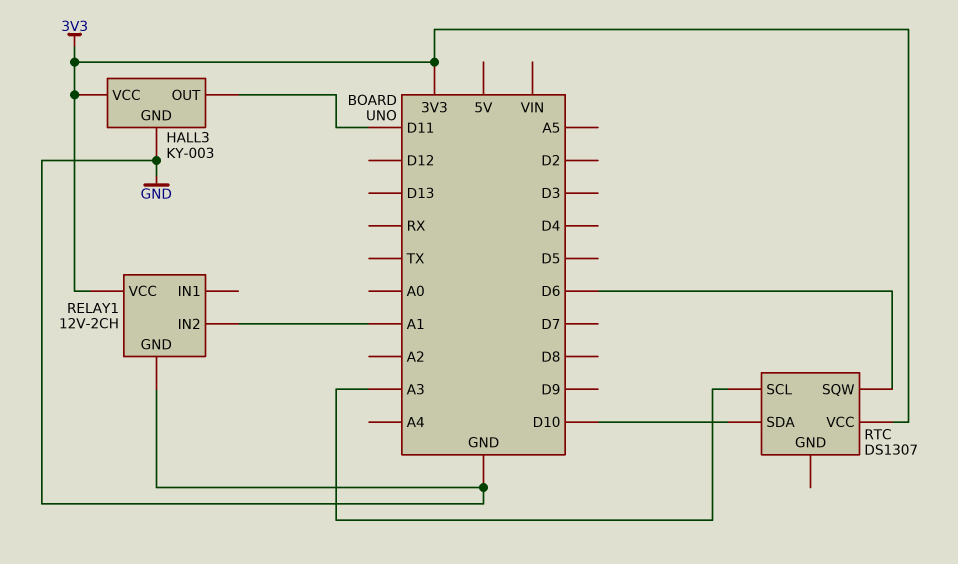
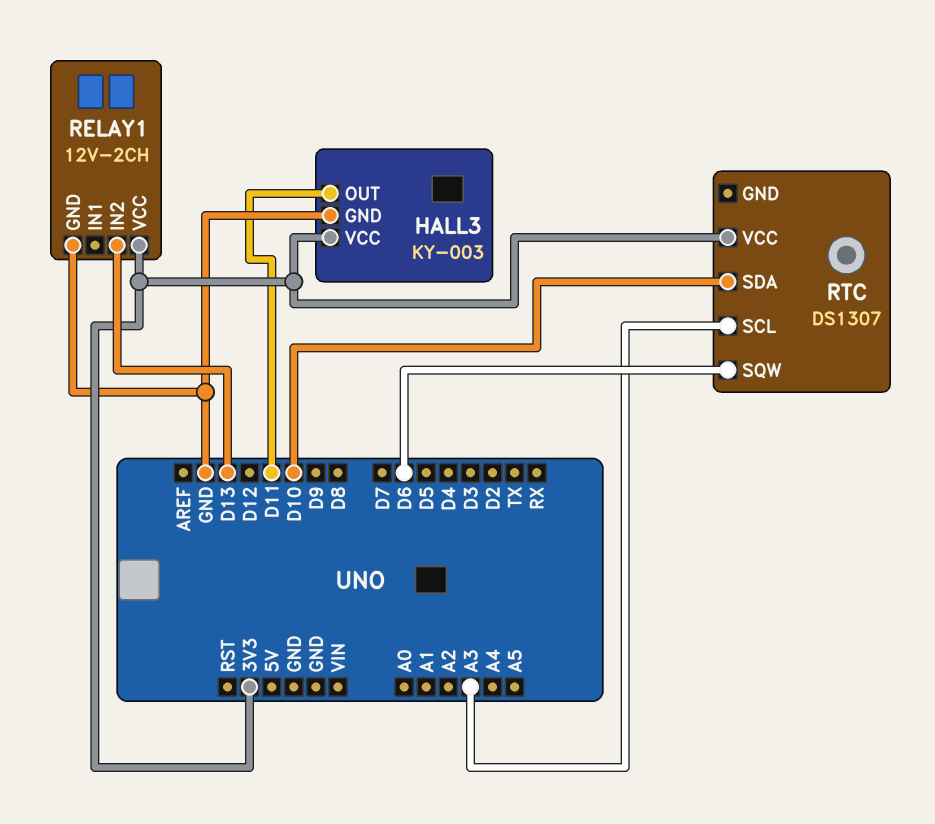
RELAY1 pin IN2: A1 -> D13

